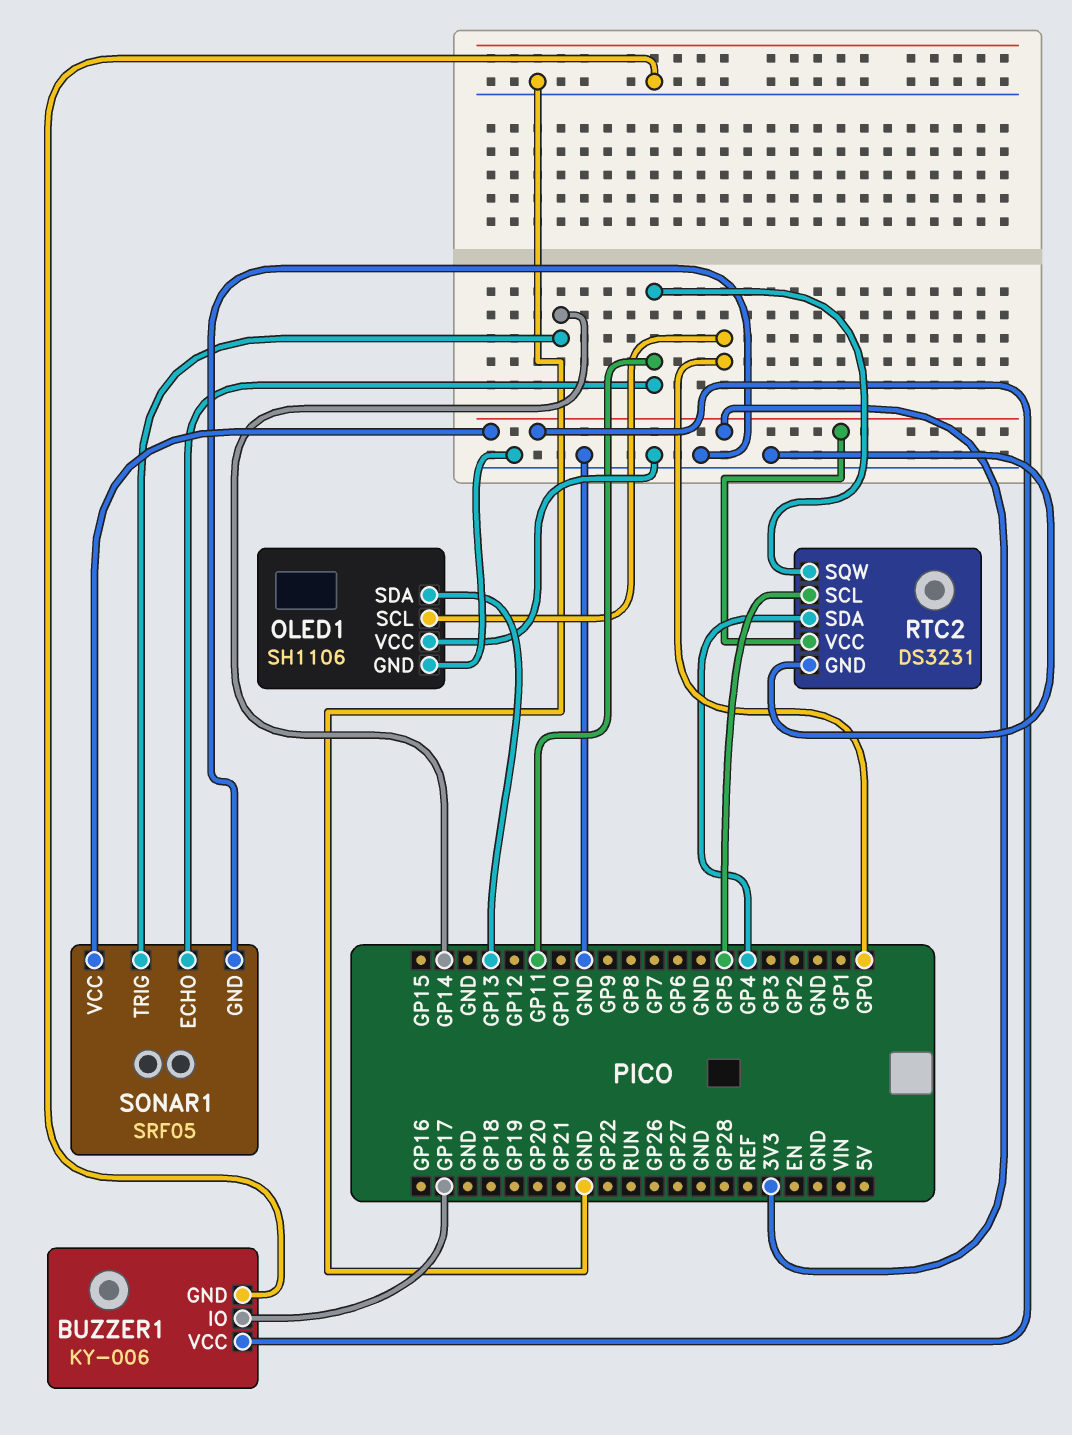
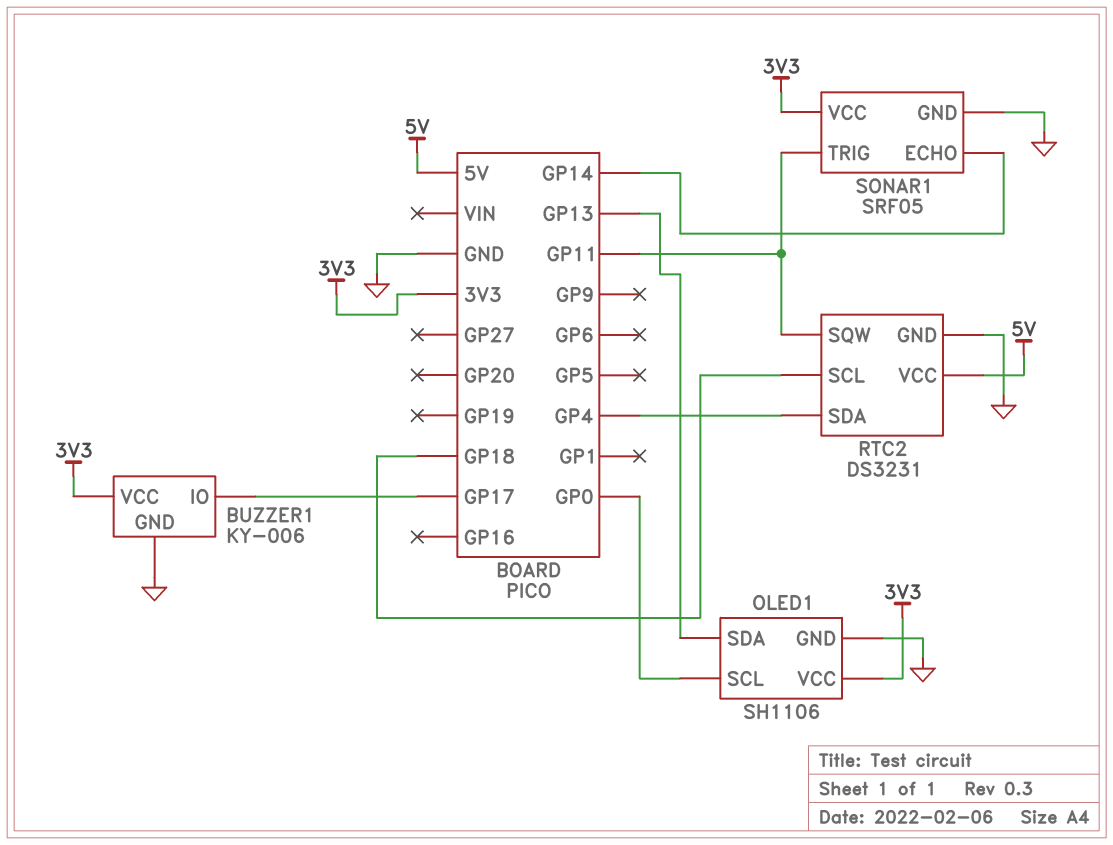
OLED1 pin VCC: GND -> 3V3
RTC2 pin SCL: GP5 -> GP18
RTC2 pin VCC: 3V3 -> 5V
SONAR1 pin ECHO: GP11 -> GP14
SONAR1 pin TRIG: GP14 -> GP11

